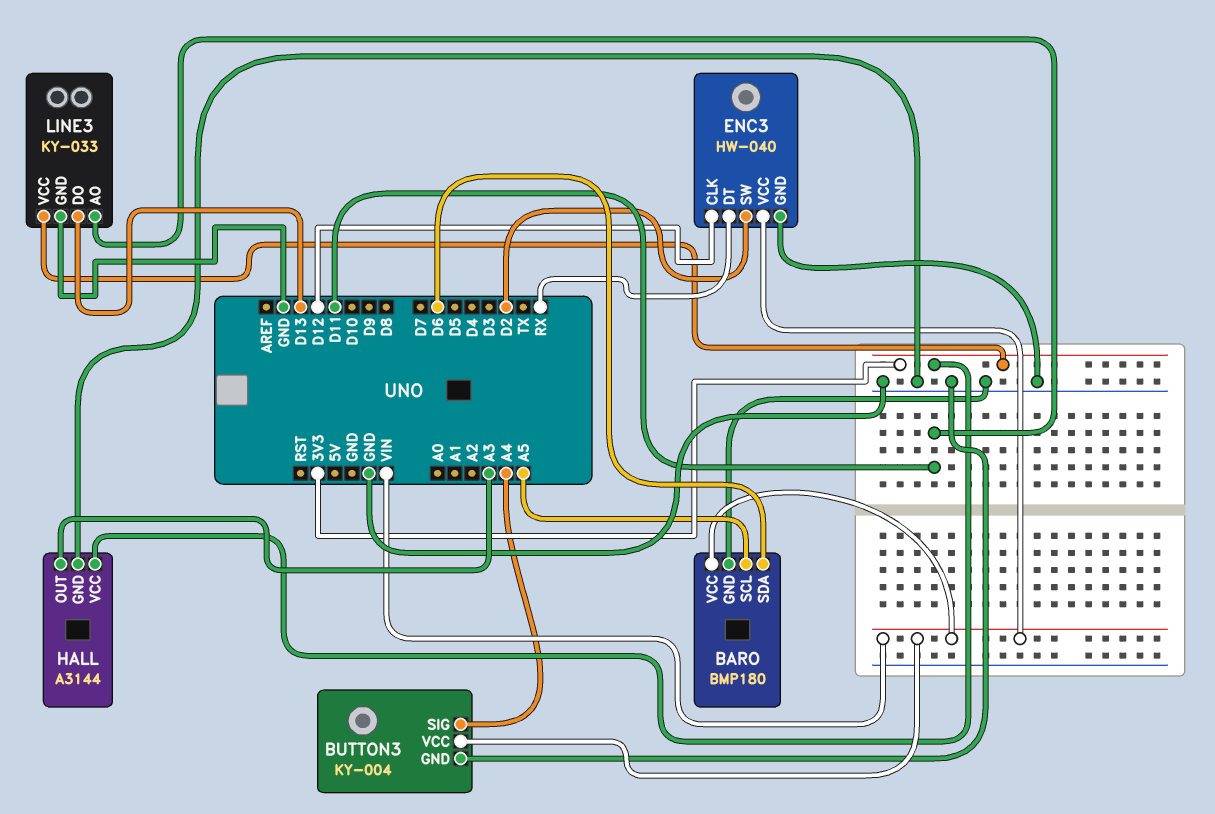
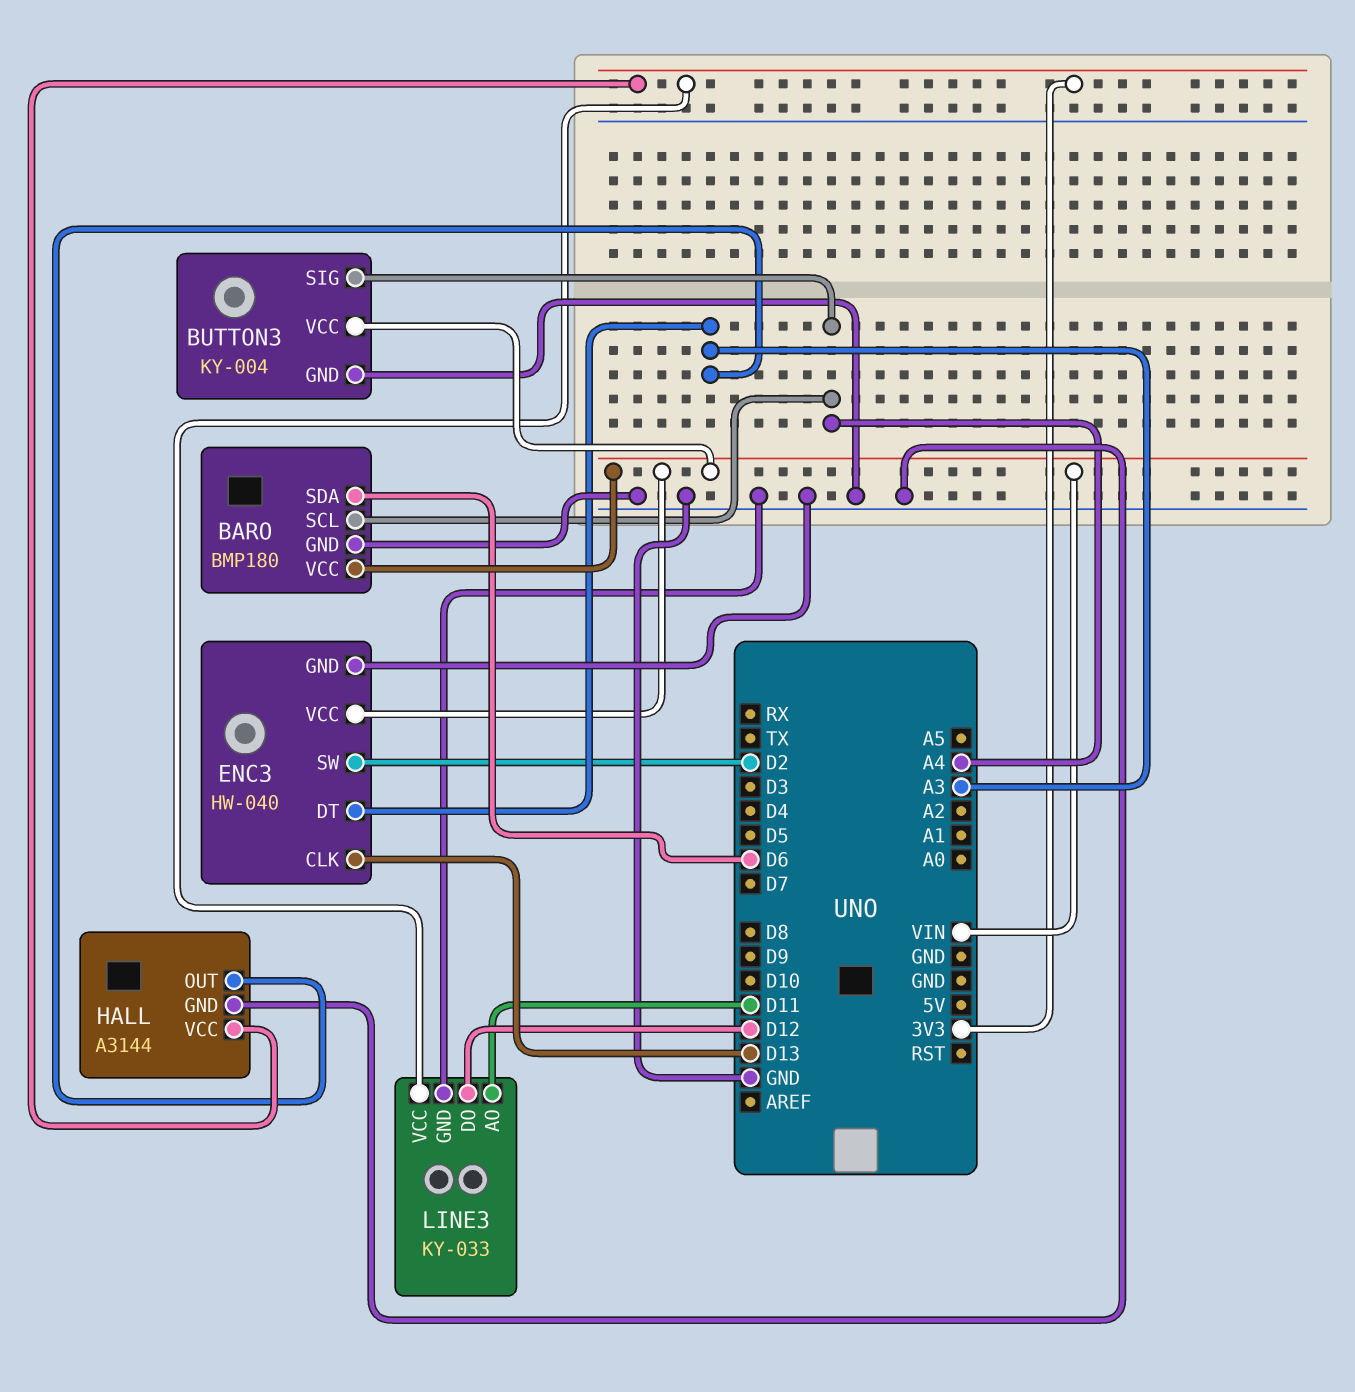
BARO pin SCL: A5 -> A4
ENC3 pin CLK: D12 -> D13
ENC3 pin DT: RX -> A3
LINE3 pin DO: D13 -> D12

